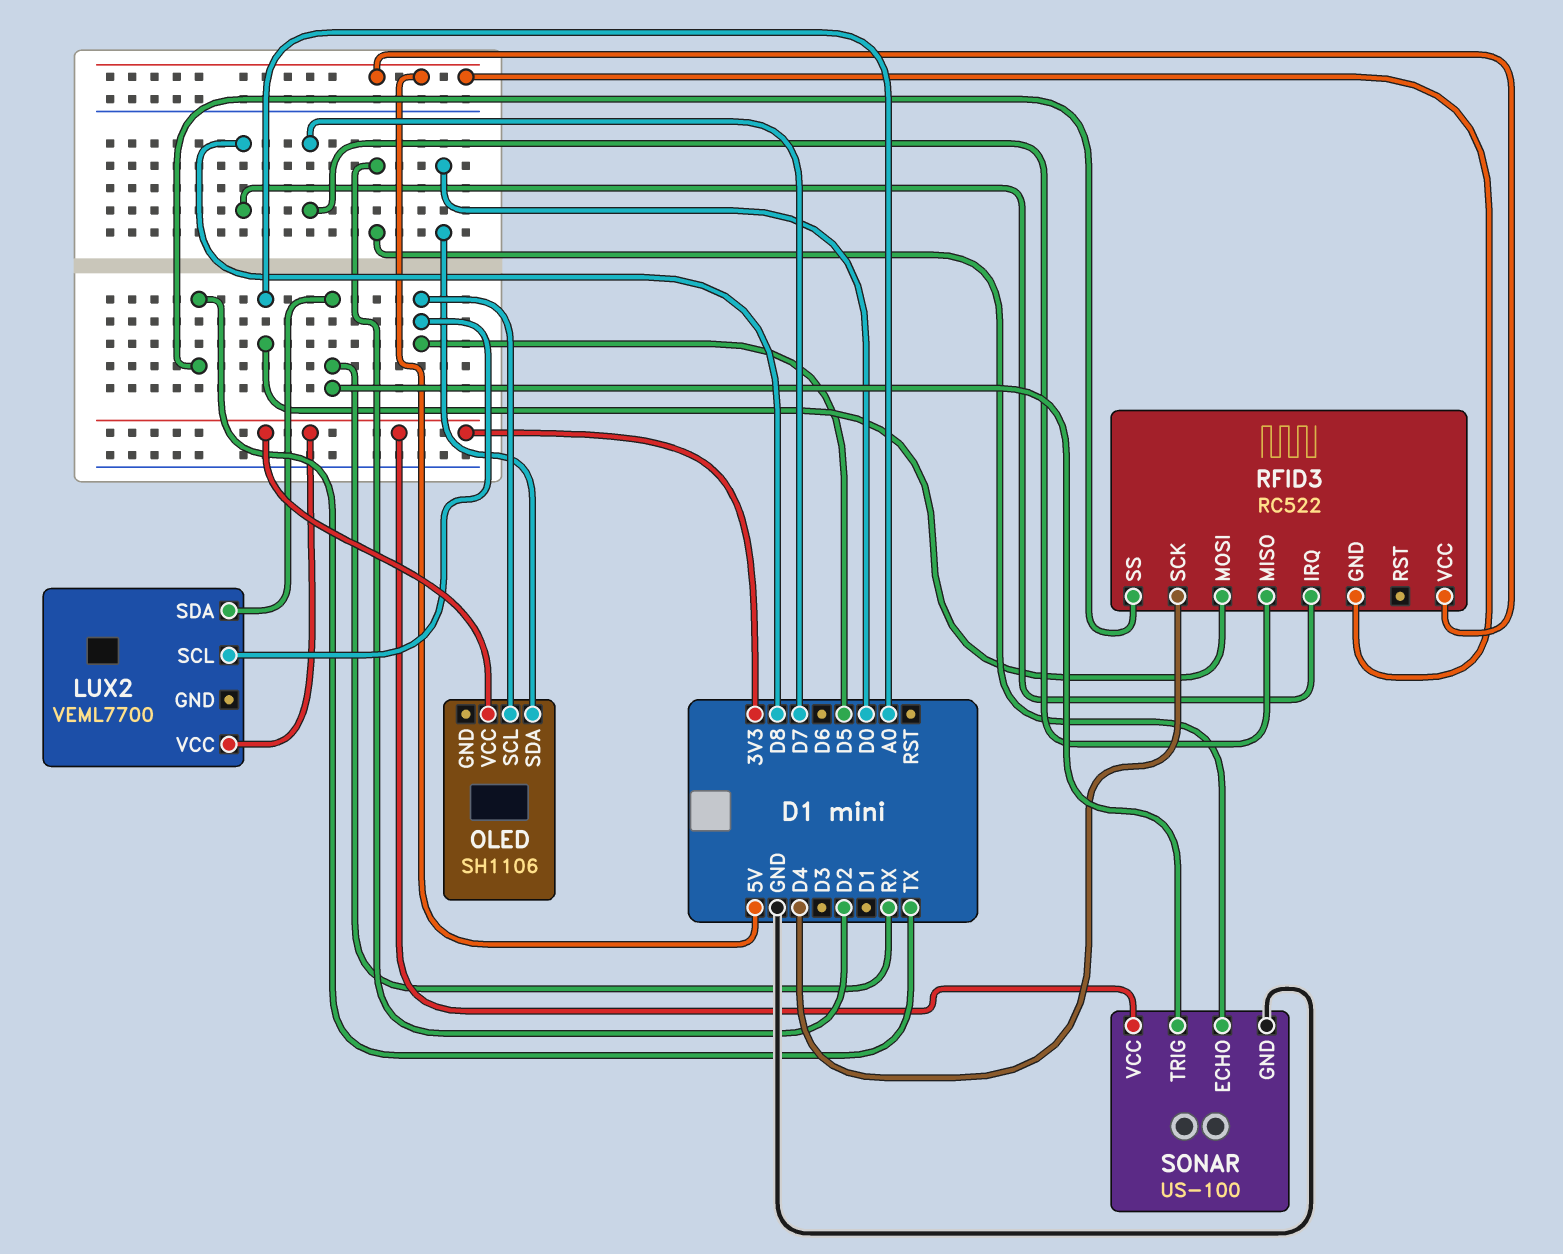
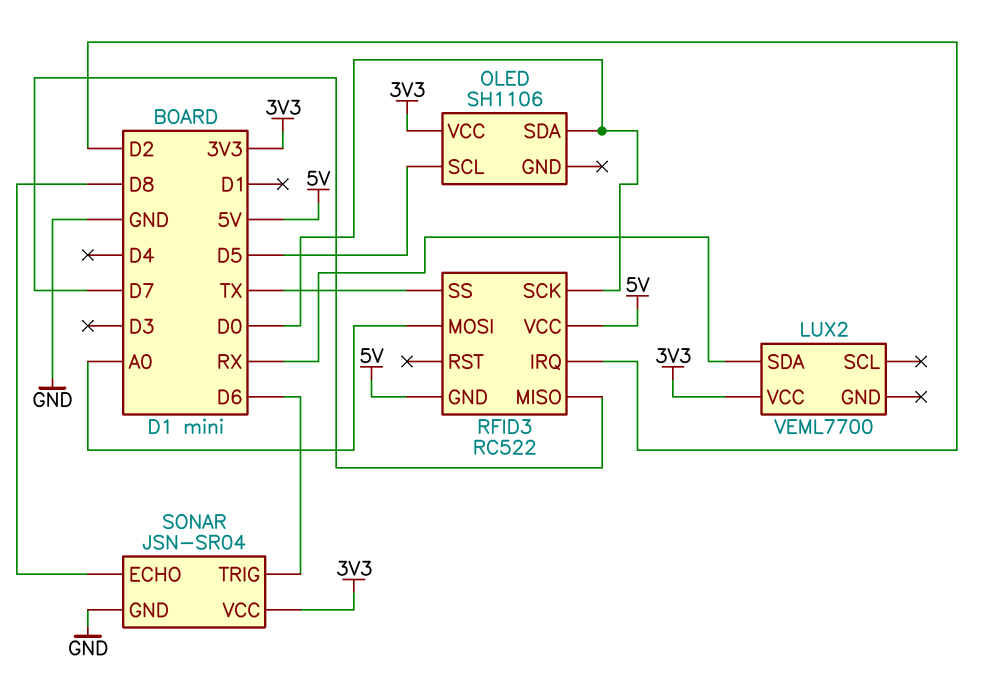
LUX2 pin SCL: D5 -> none
RFID3 pin IRQ: D8 -> D2
RFID3 pin SCK: D4 -> D0
SONAR: US-100 -> JSN-SR04
SONAR pin ECHO: D2 -> D8
SONAR pin TRIG: RX -> D6

